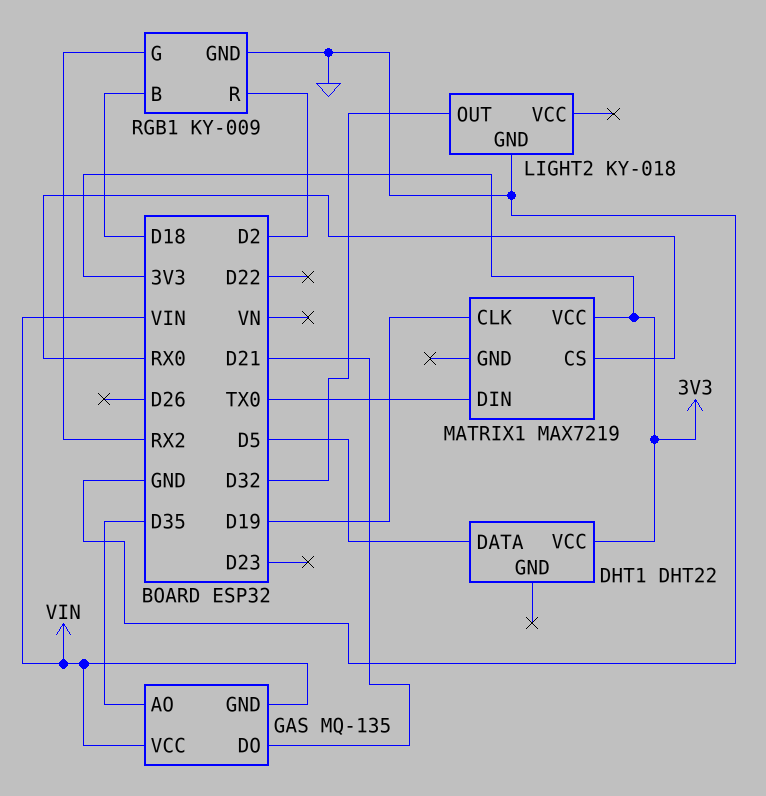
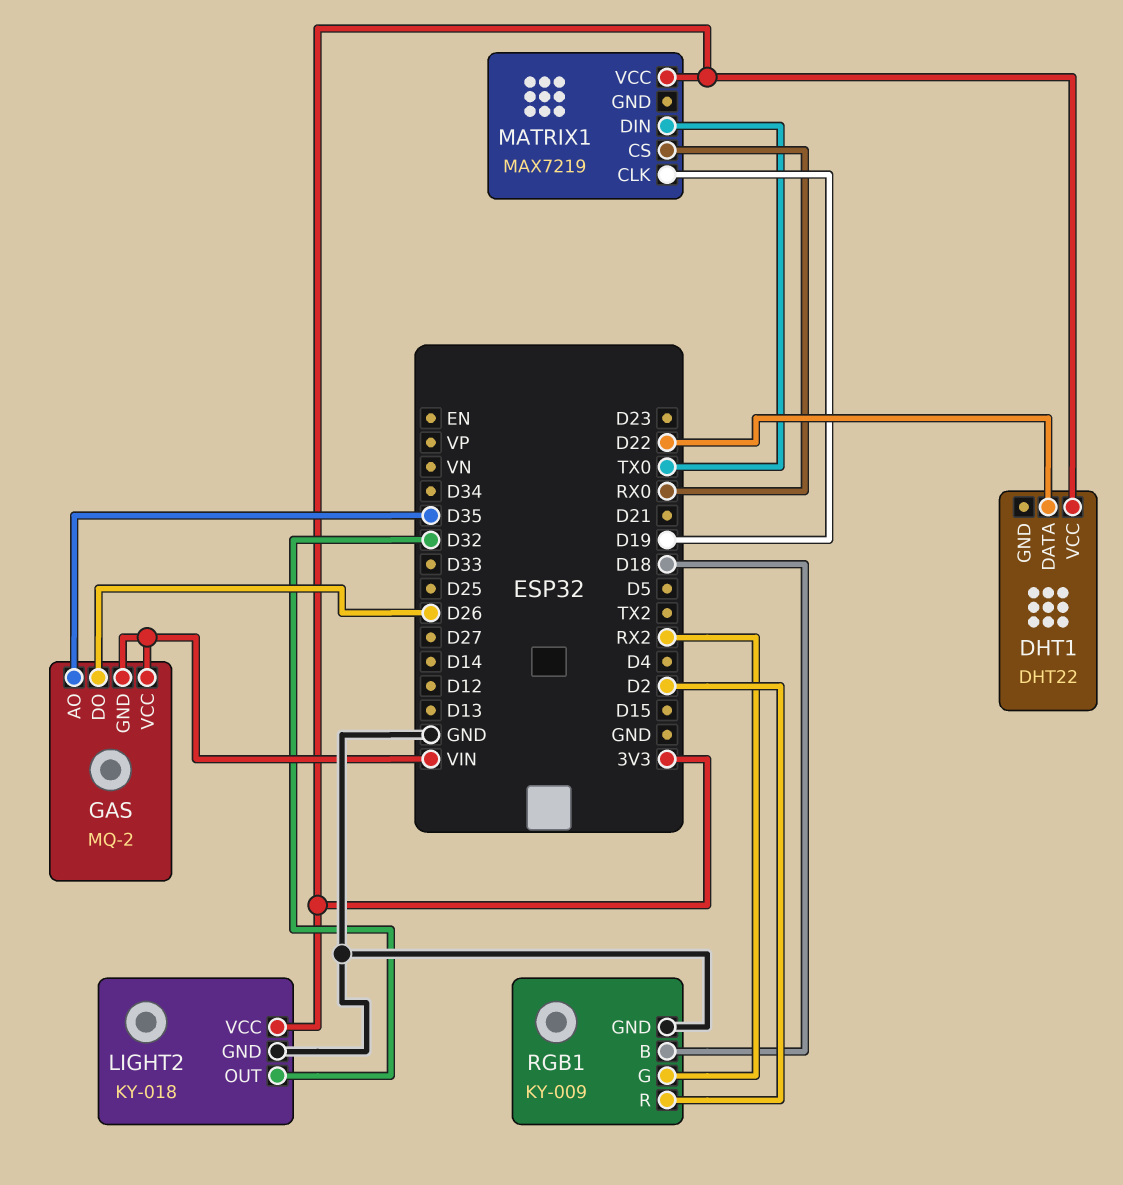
DHT1 pin DATA: D5 -> D22
GAS: MQ-135 -> MQ-2
GAS pin DO: D21 -> D26
LIGHT2 pin VCC: none -> 3V3

